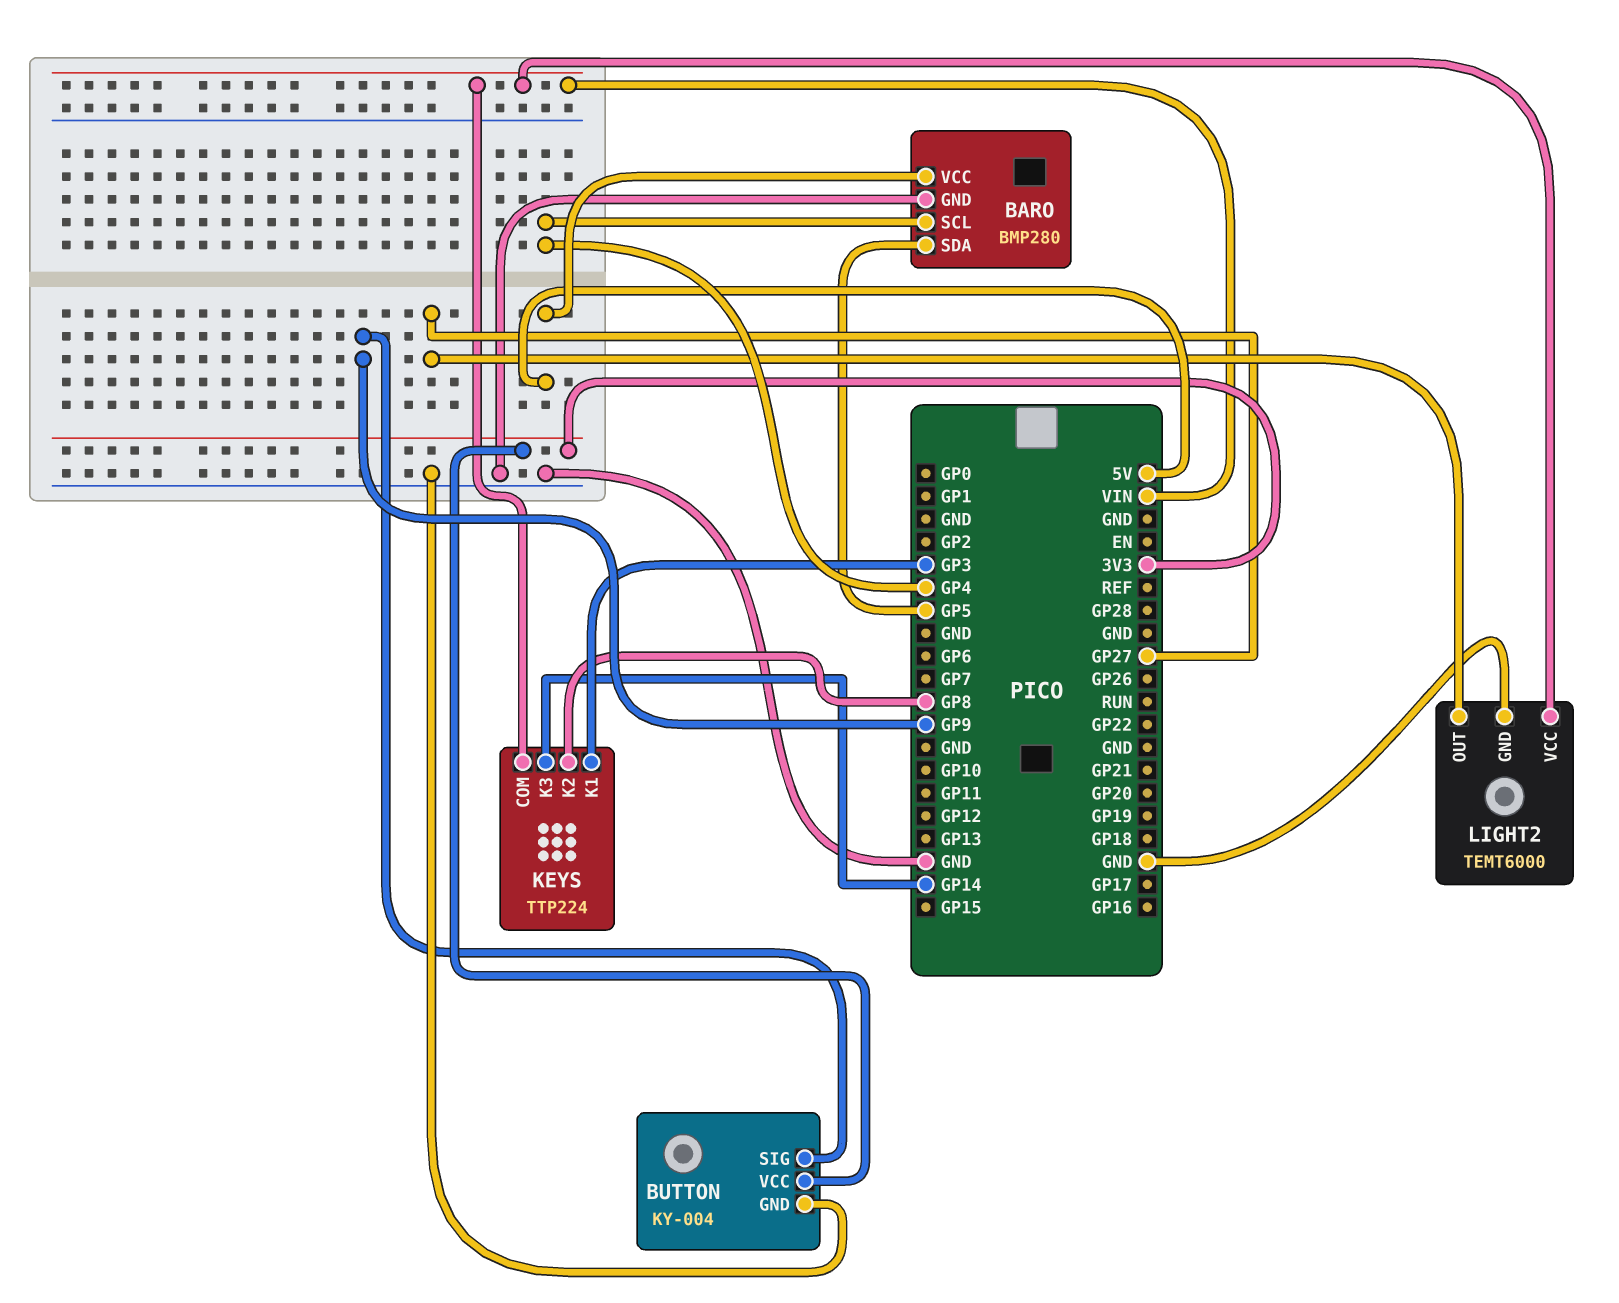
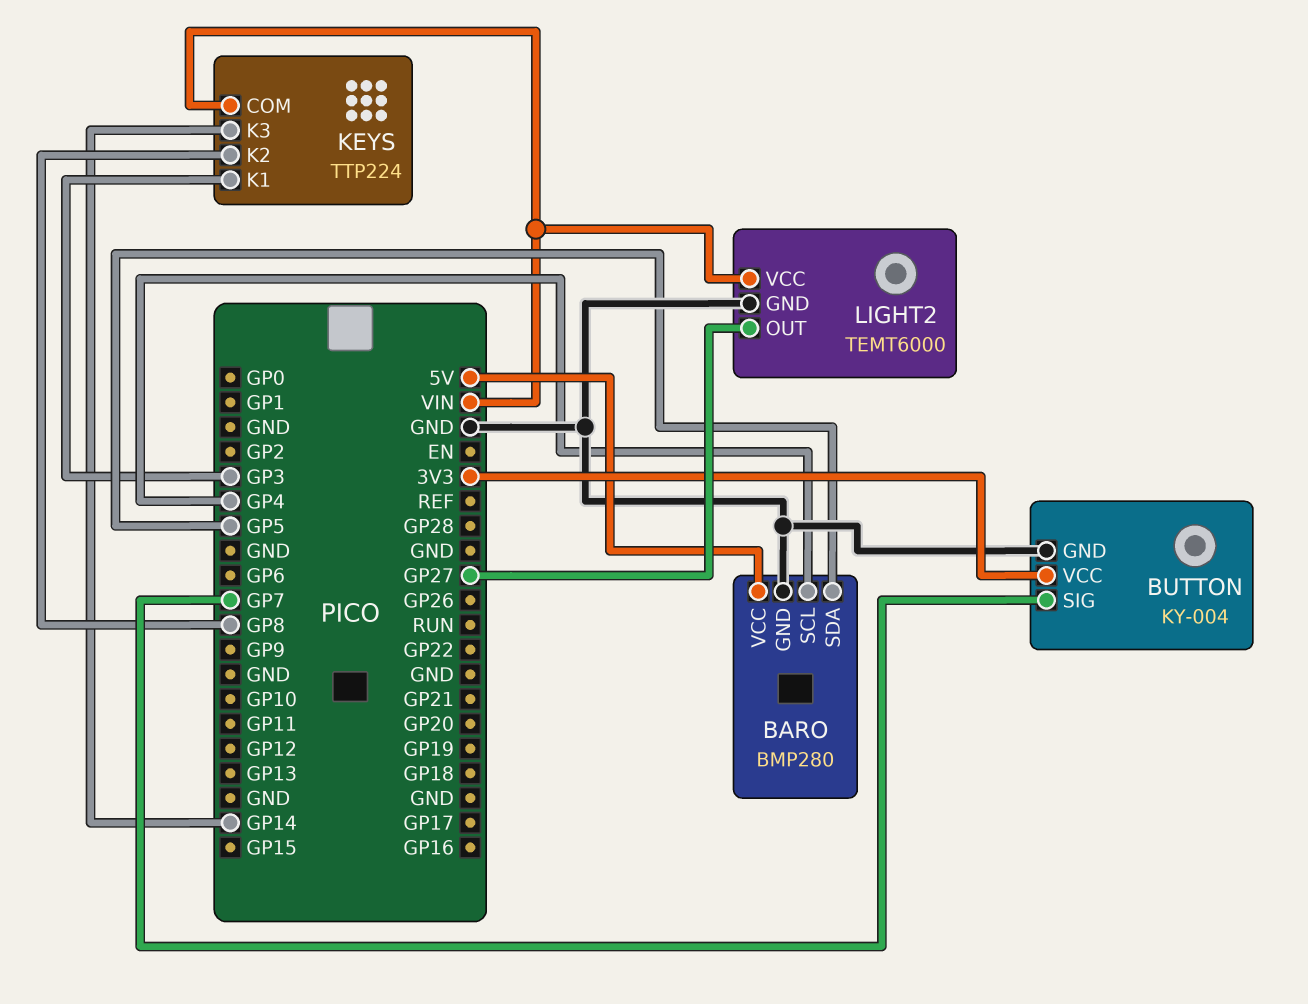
BUTTON pin SIG: GP9 -> GP7

